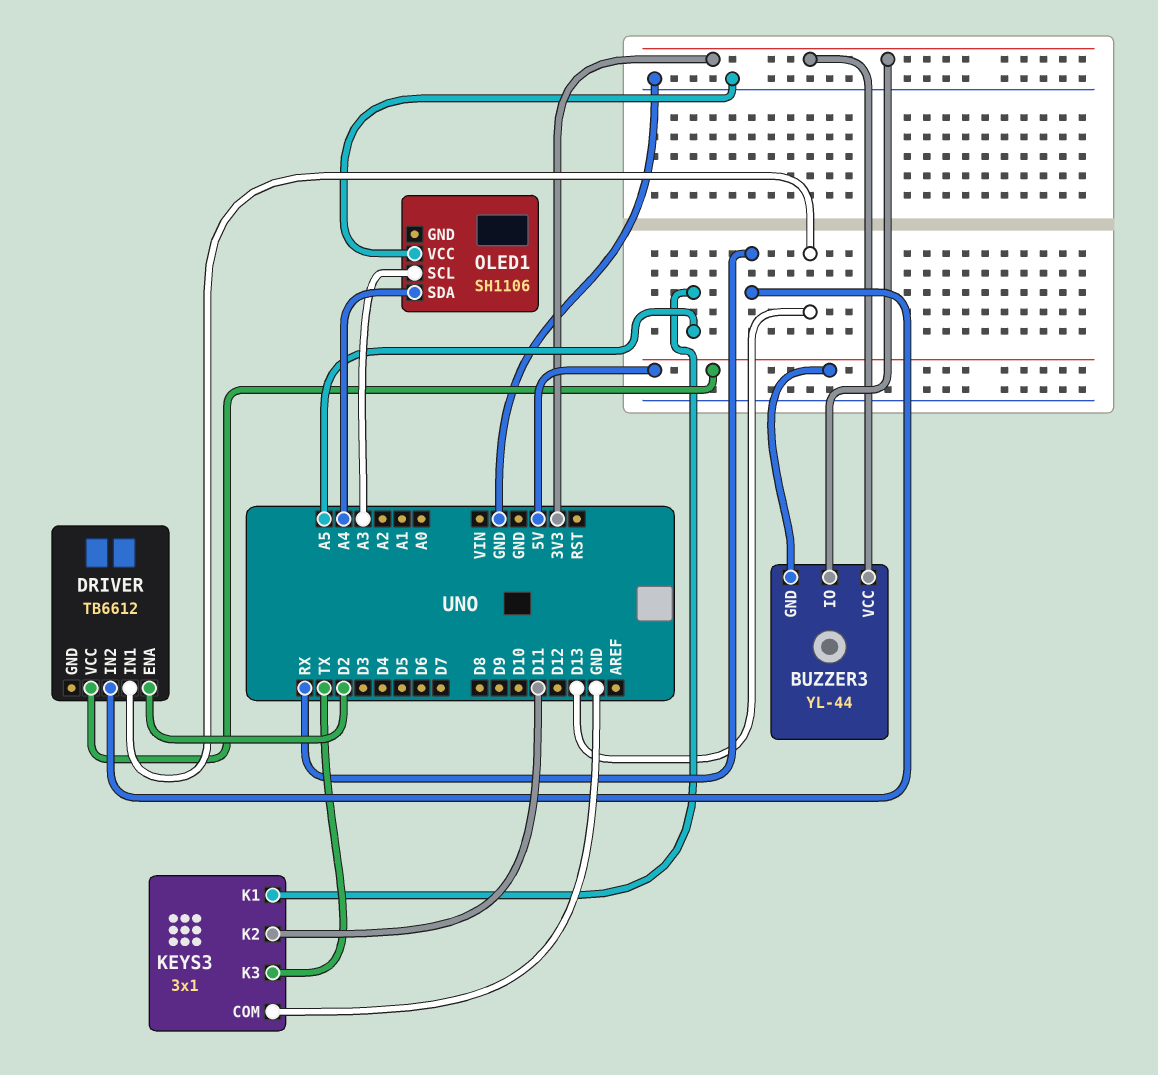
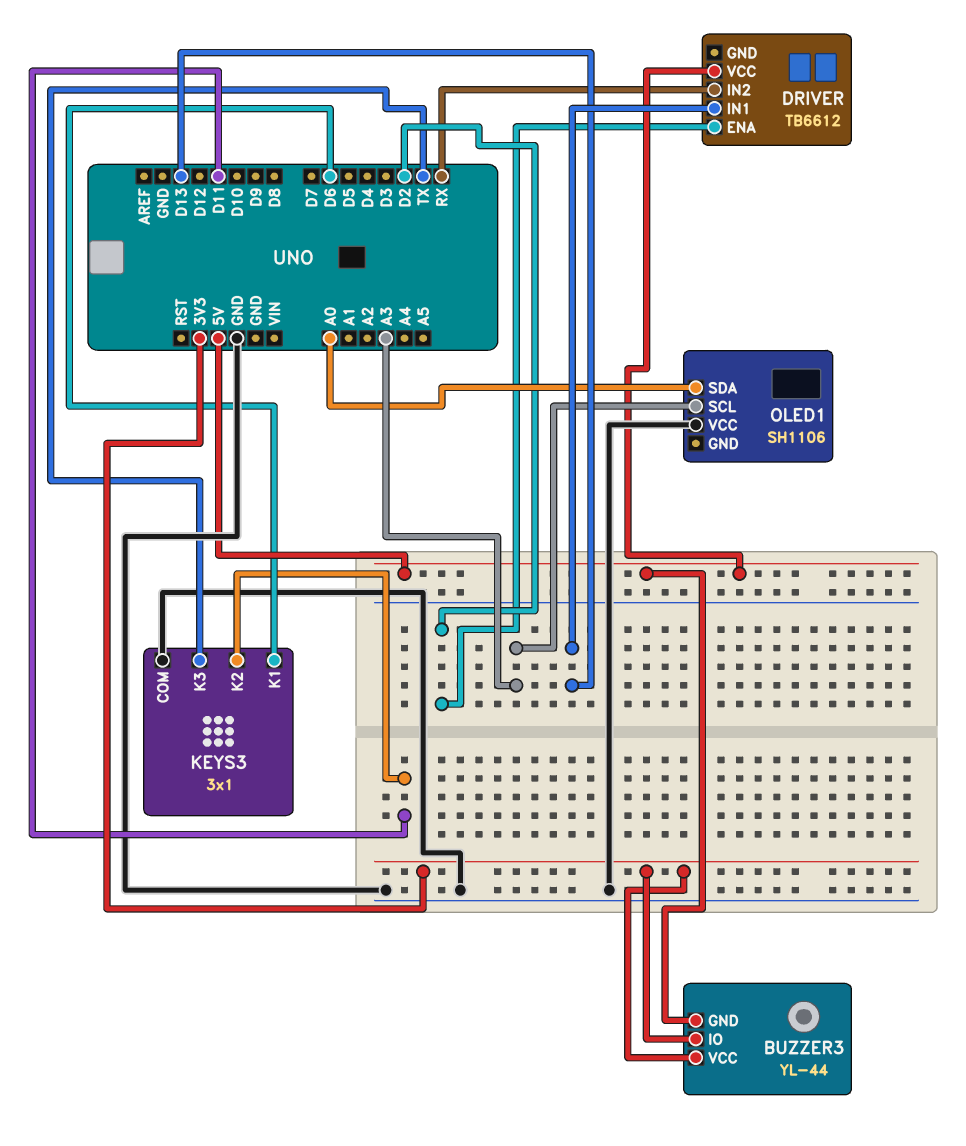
KEYS3 pin K1: A5 -> D6
OLED1 pin SDA: A4 -> A0

